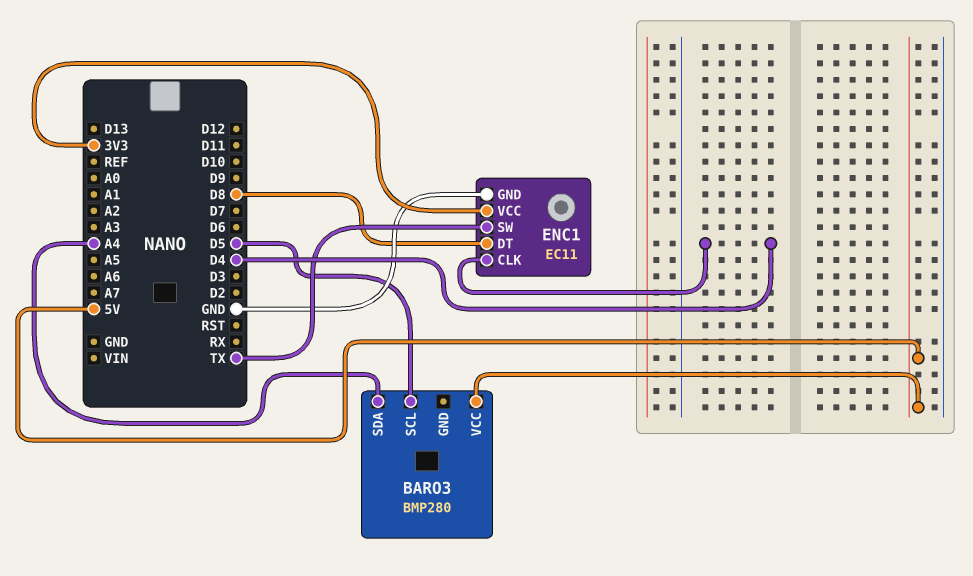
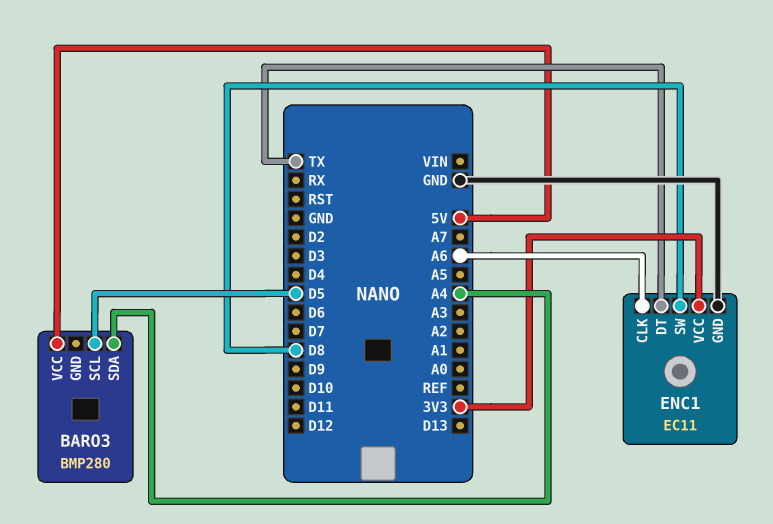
ENC1 pin CLK: D4 -> A6
ENC1 pin DT: D8 -> TX
ENC1 pin SW: TX -> D8

